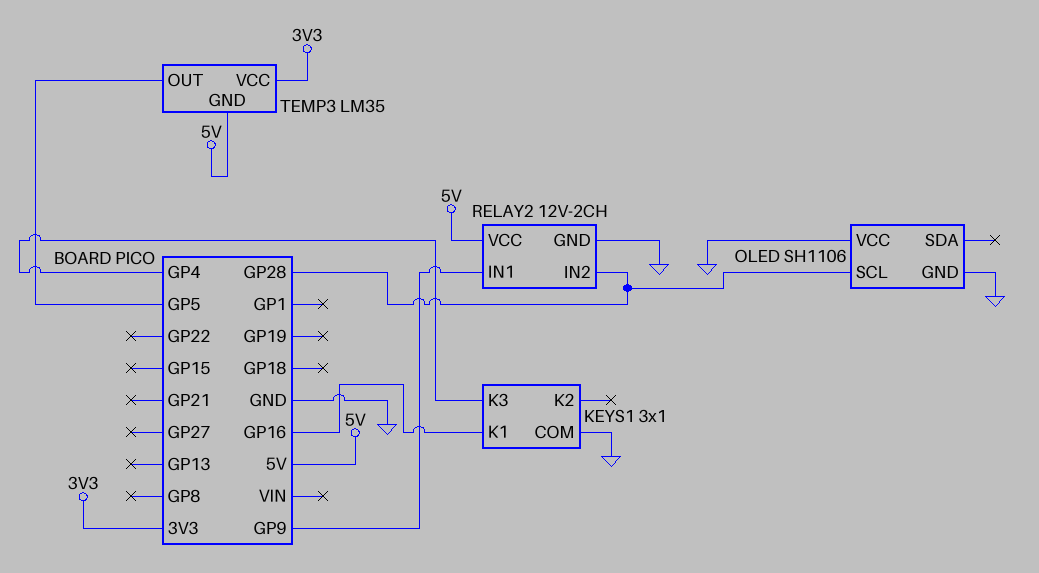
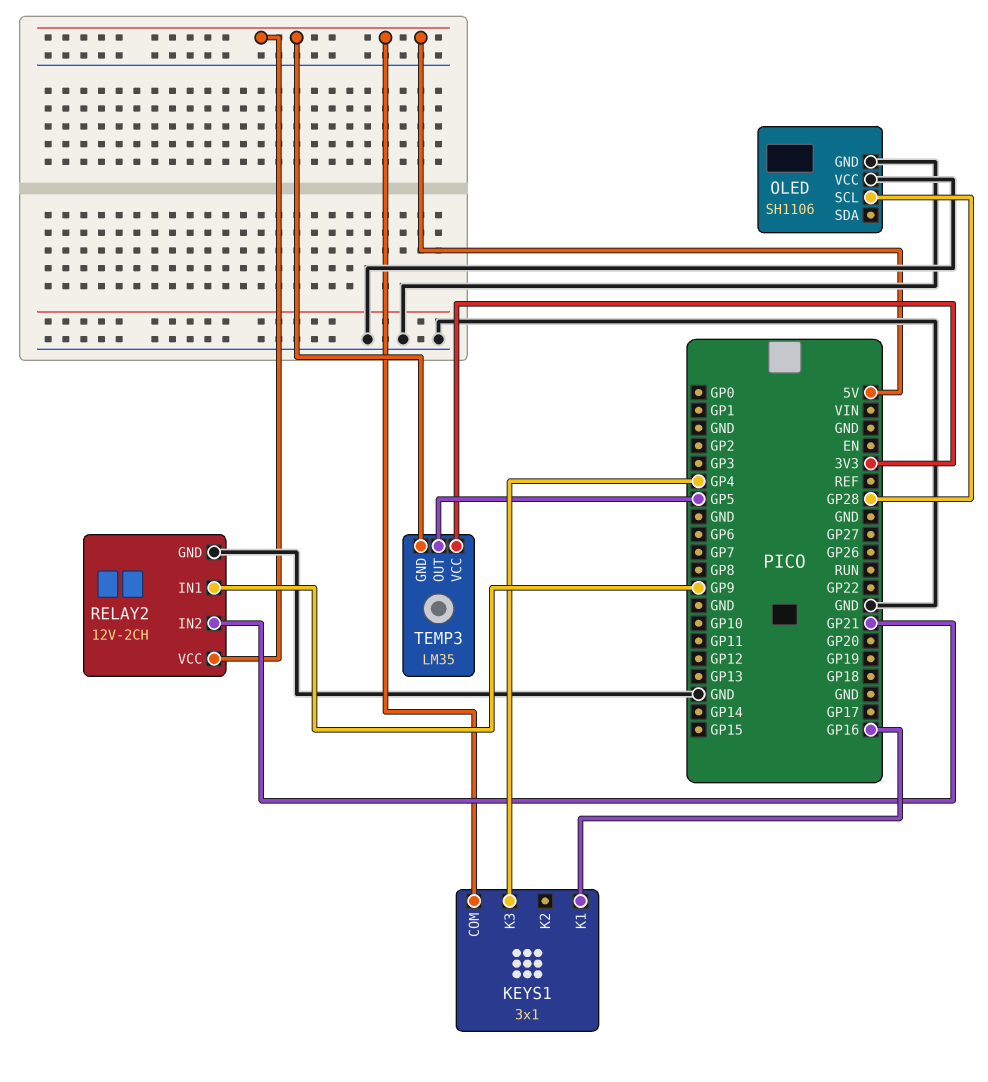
KEYS1 pin COM: GND -> 5V
RELAY2 pin IN2: GP28 -> GP21

